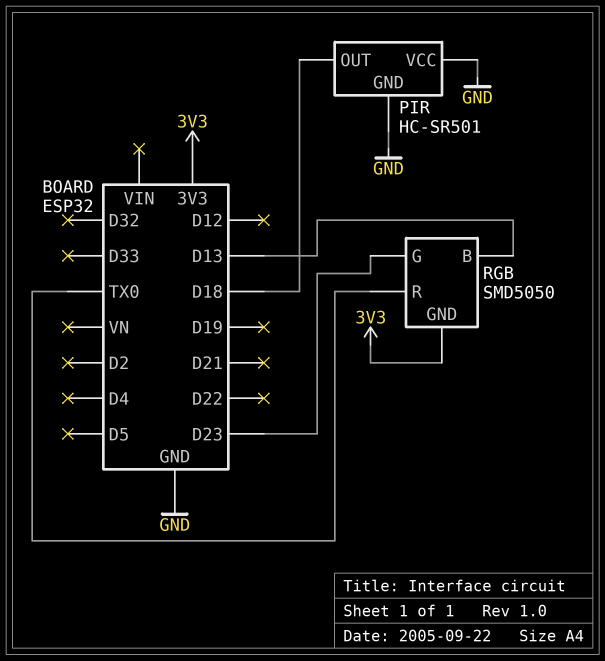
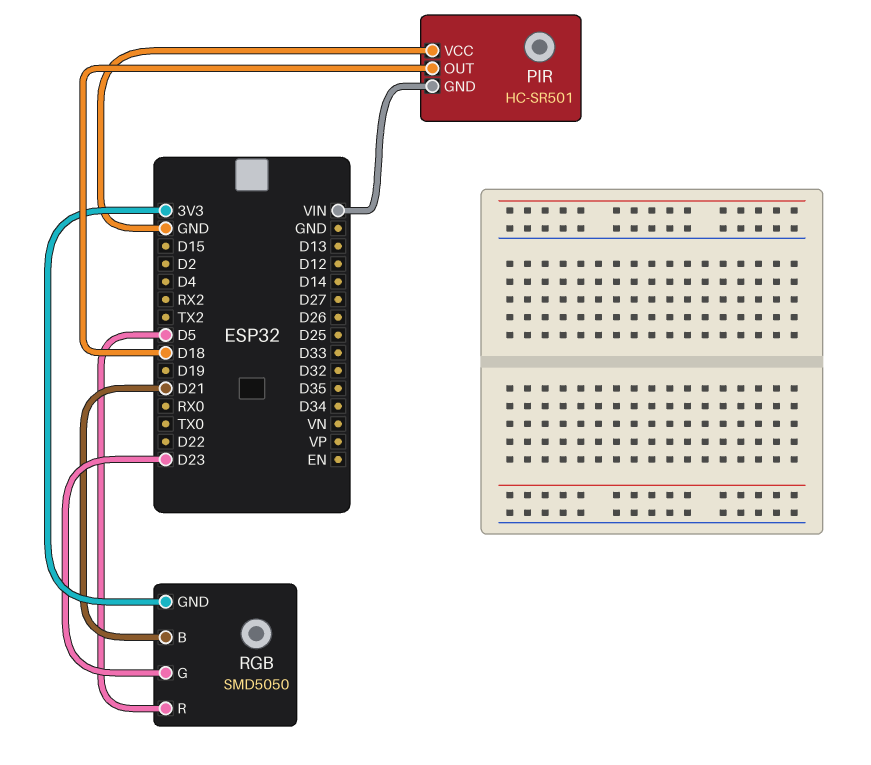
PIR pin GND: GND -> VIN
RGB pin B: D13 -> D21
RGB pin R: TX0 -> D5

